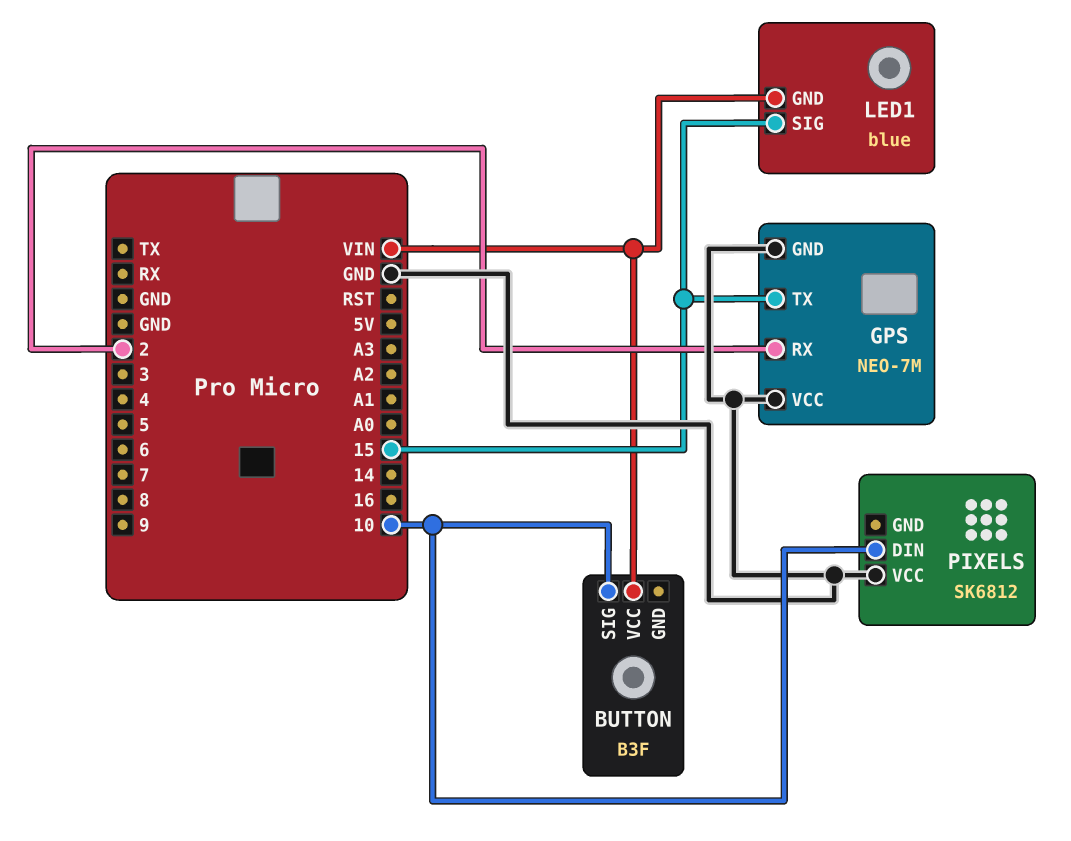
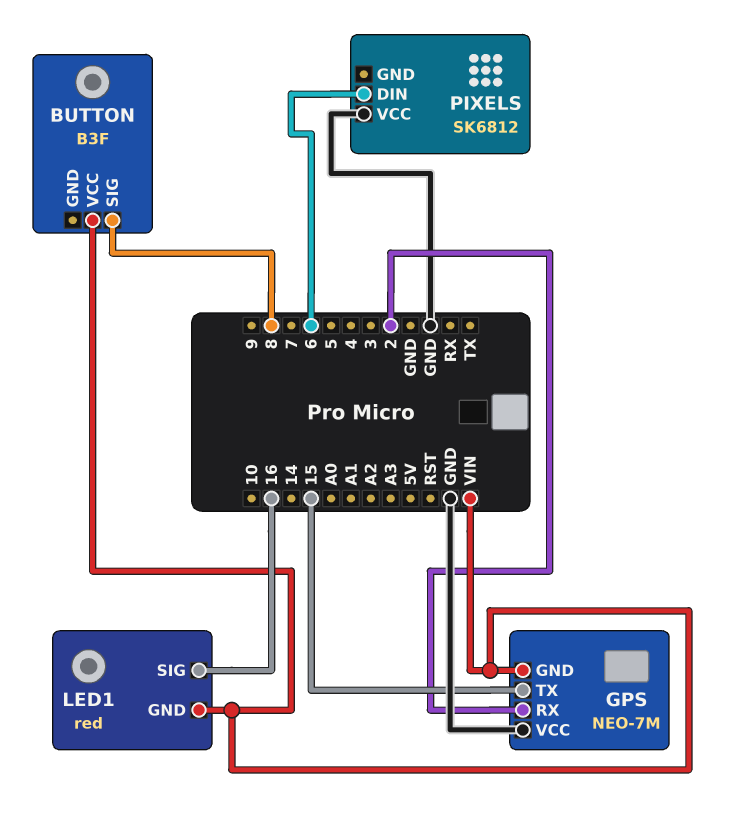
BUTTON pin SIG: 10 -> 8
GPS pin GND: GND -> VIN
LED1: blue -> red
LED1 pin SIG: 15 -> 16
PIXELS pin DIN: 10 -> 6

